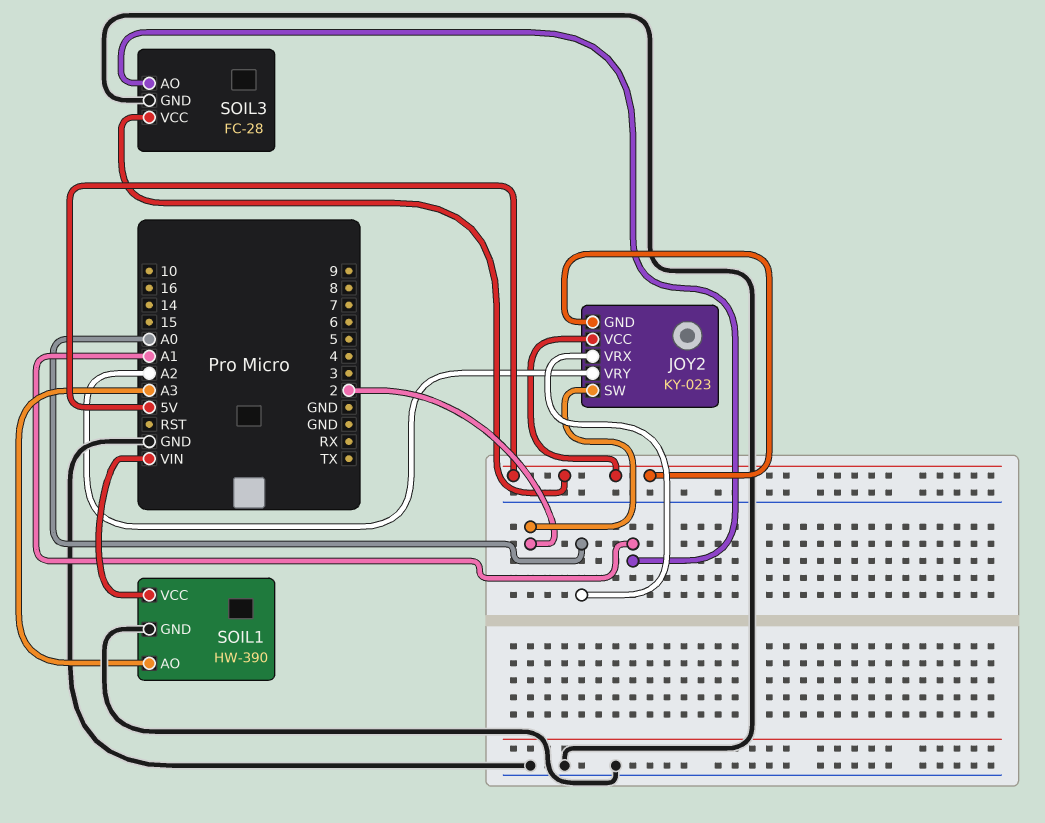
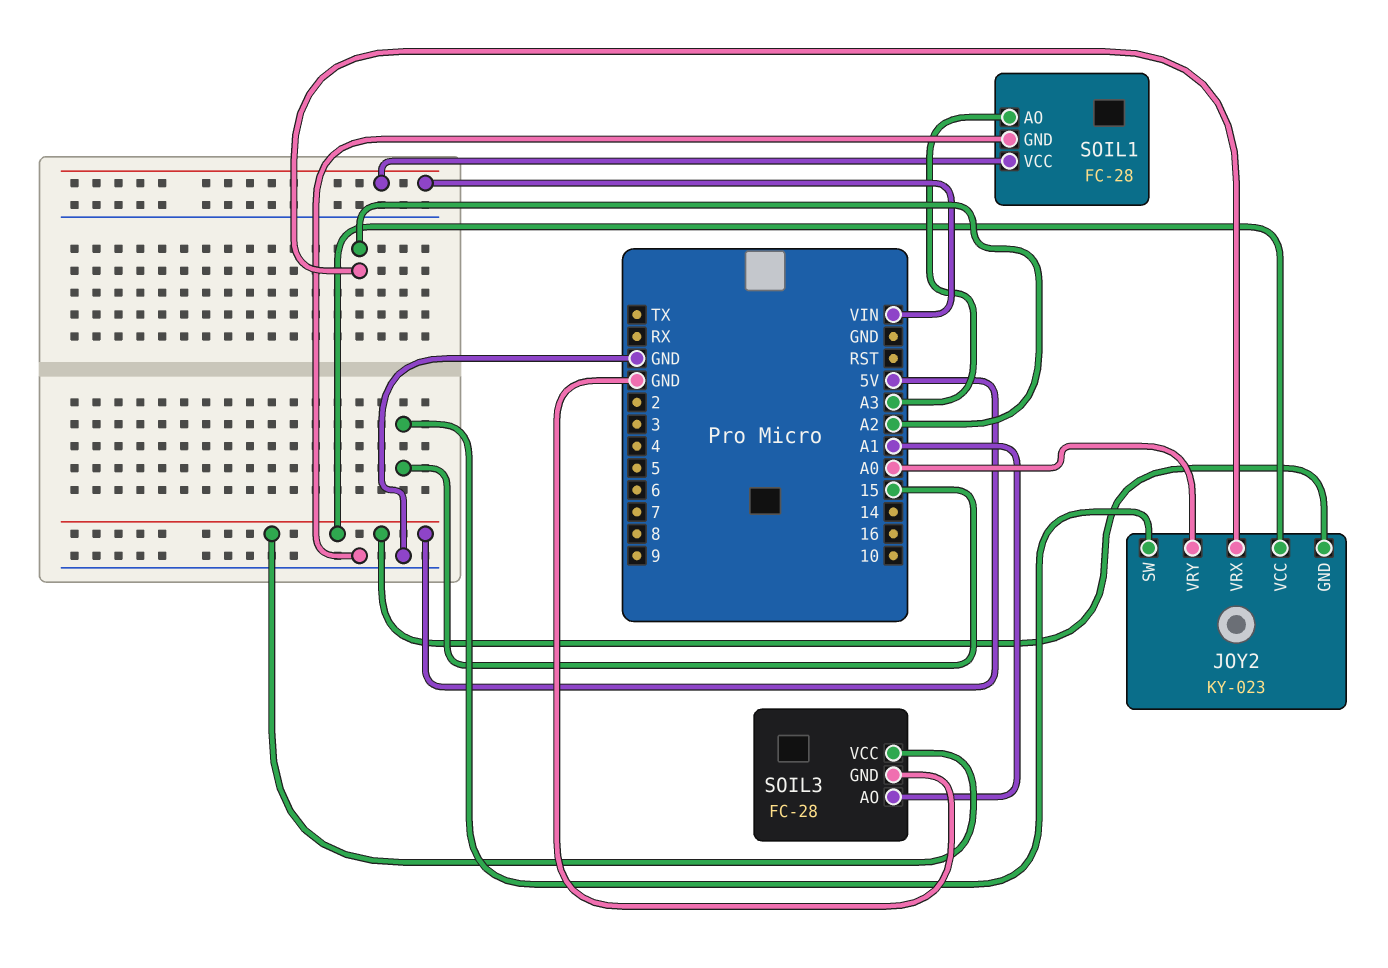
JOY2 pin SW: 2 -> 15
JOY2 pin VRX: A0 -> A2
JOY2 pin VRY: A2 -> A0
SOIL1: HW-390 -> FC-28

